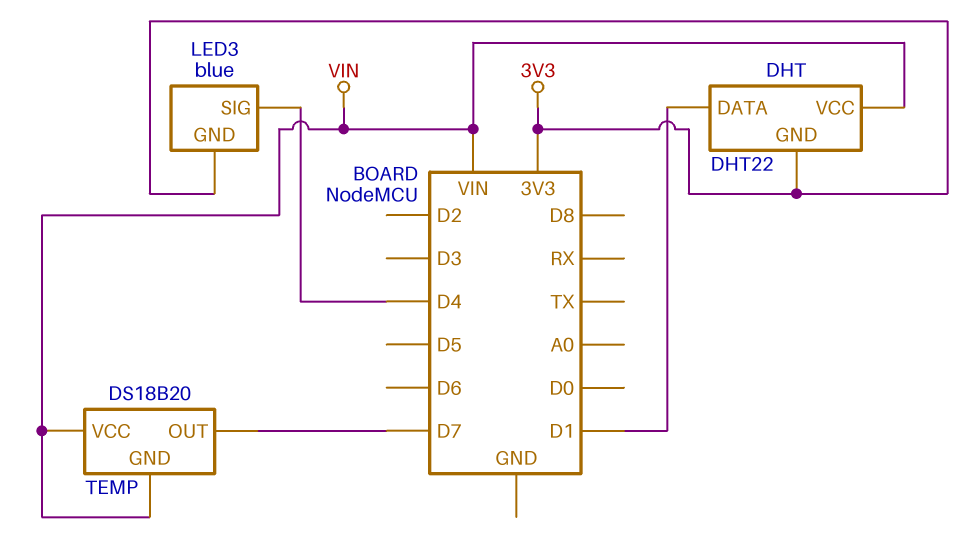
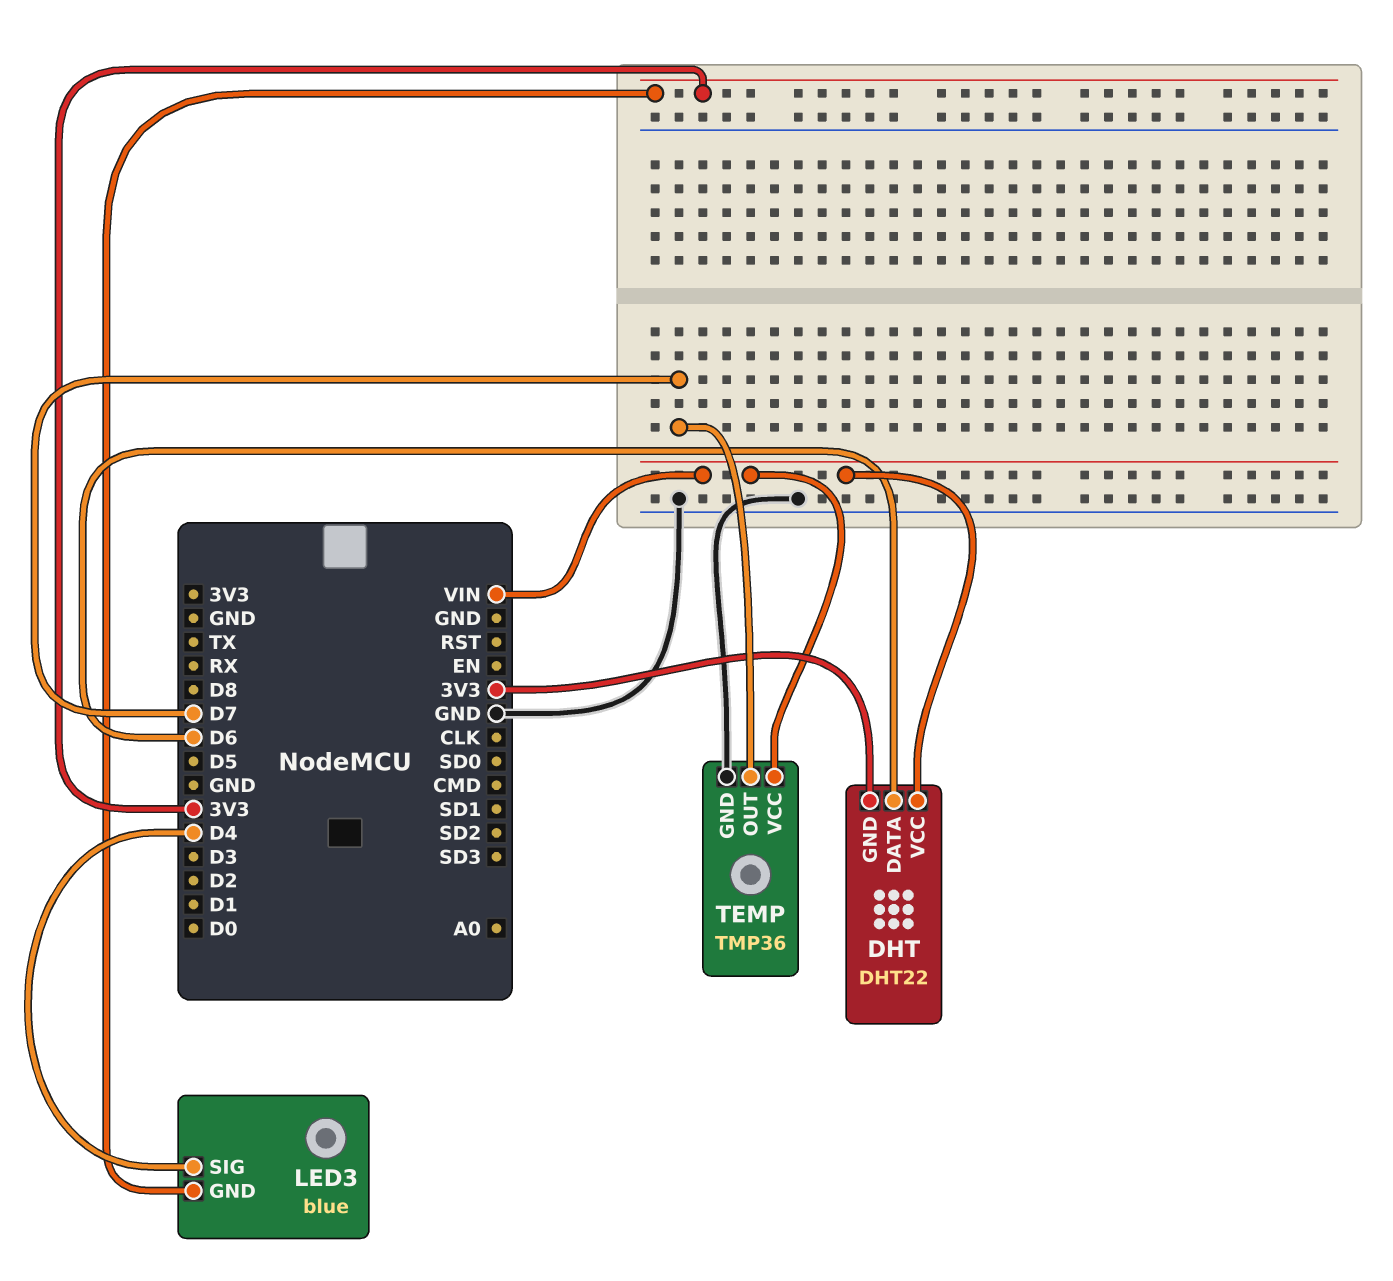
DHT pin DATA: D1 -> D6
TEMP: DS18B20 -> TMP36
TEMP pin GND: VIN -> GND

